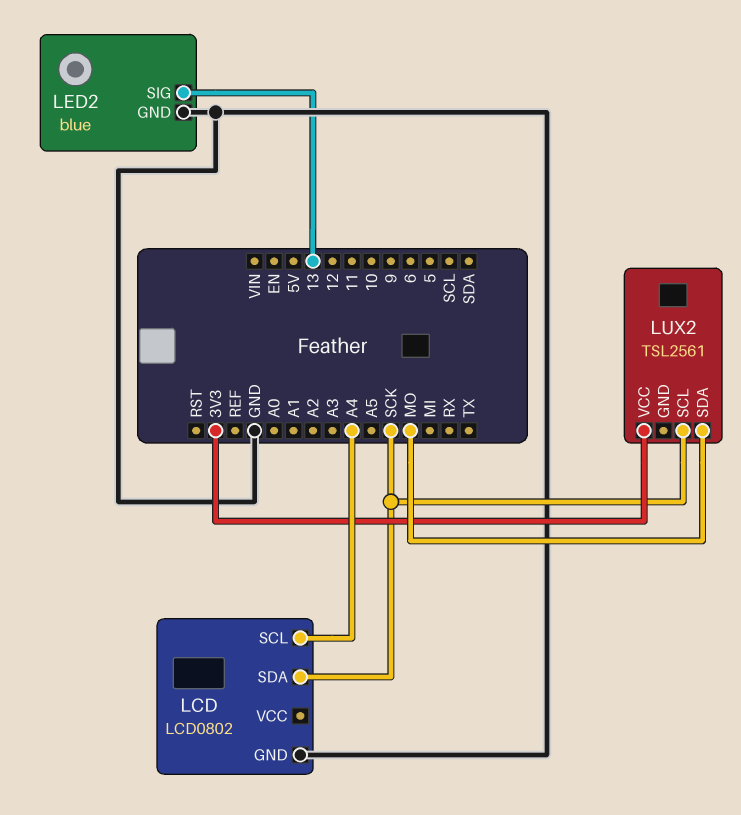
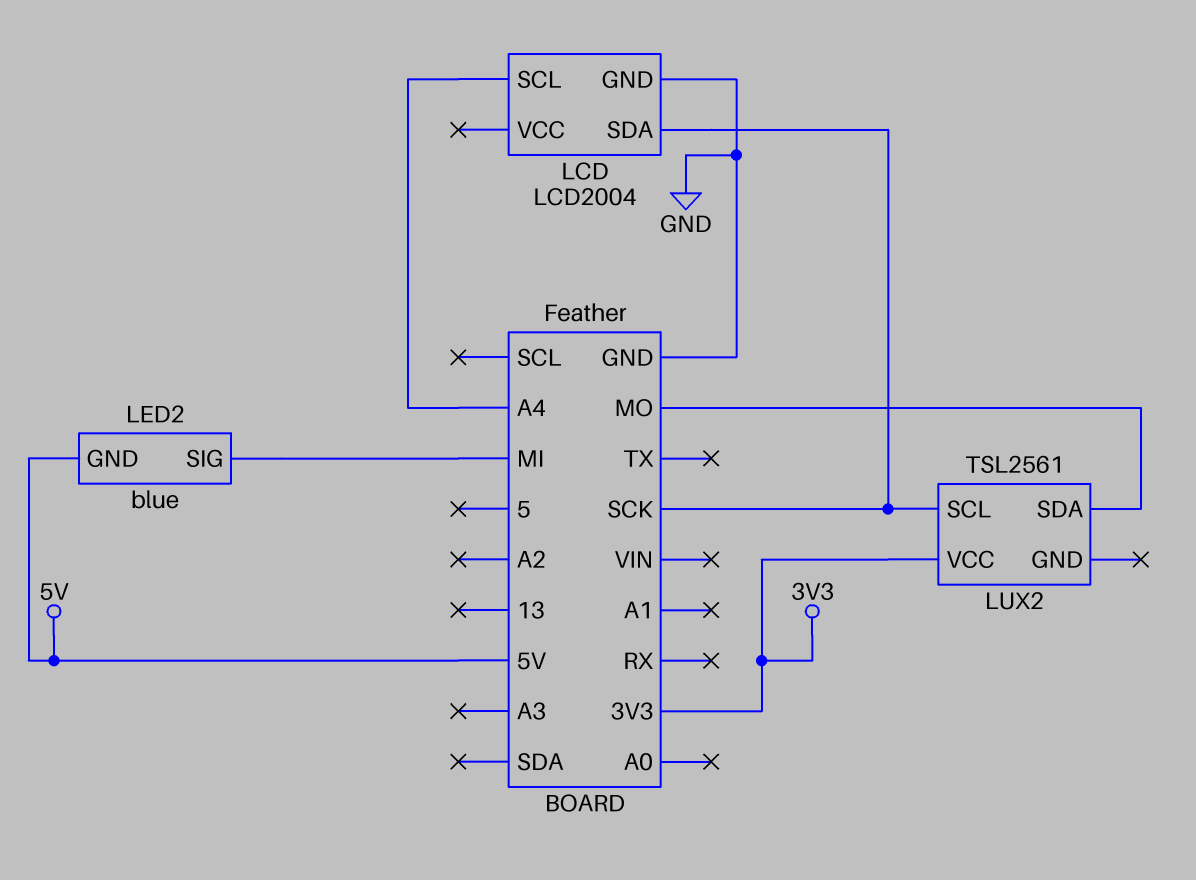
LCD: LCD0802 -> LCD2004
LED2 pin GND: GND -> 5V
LED2 pin SIG: 13 -> MI

